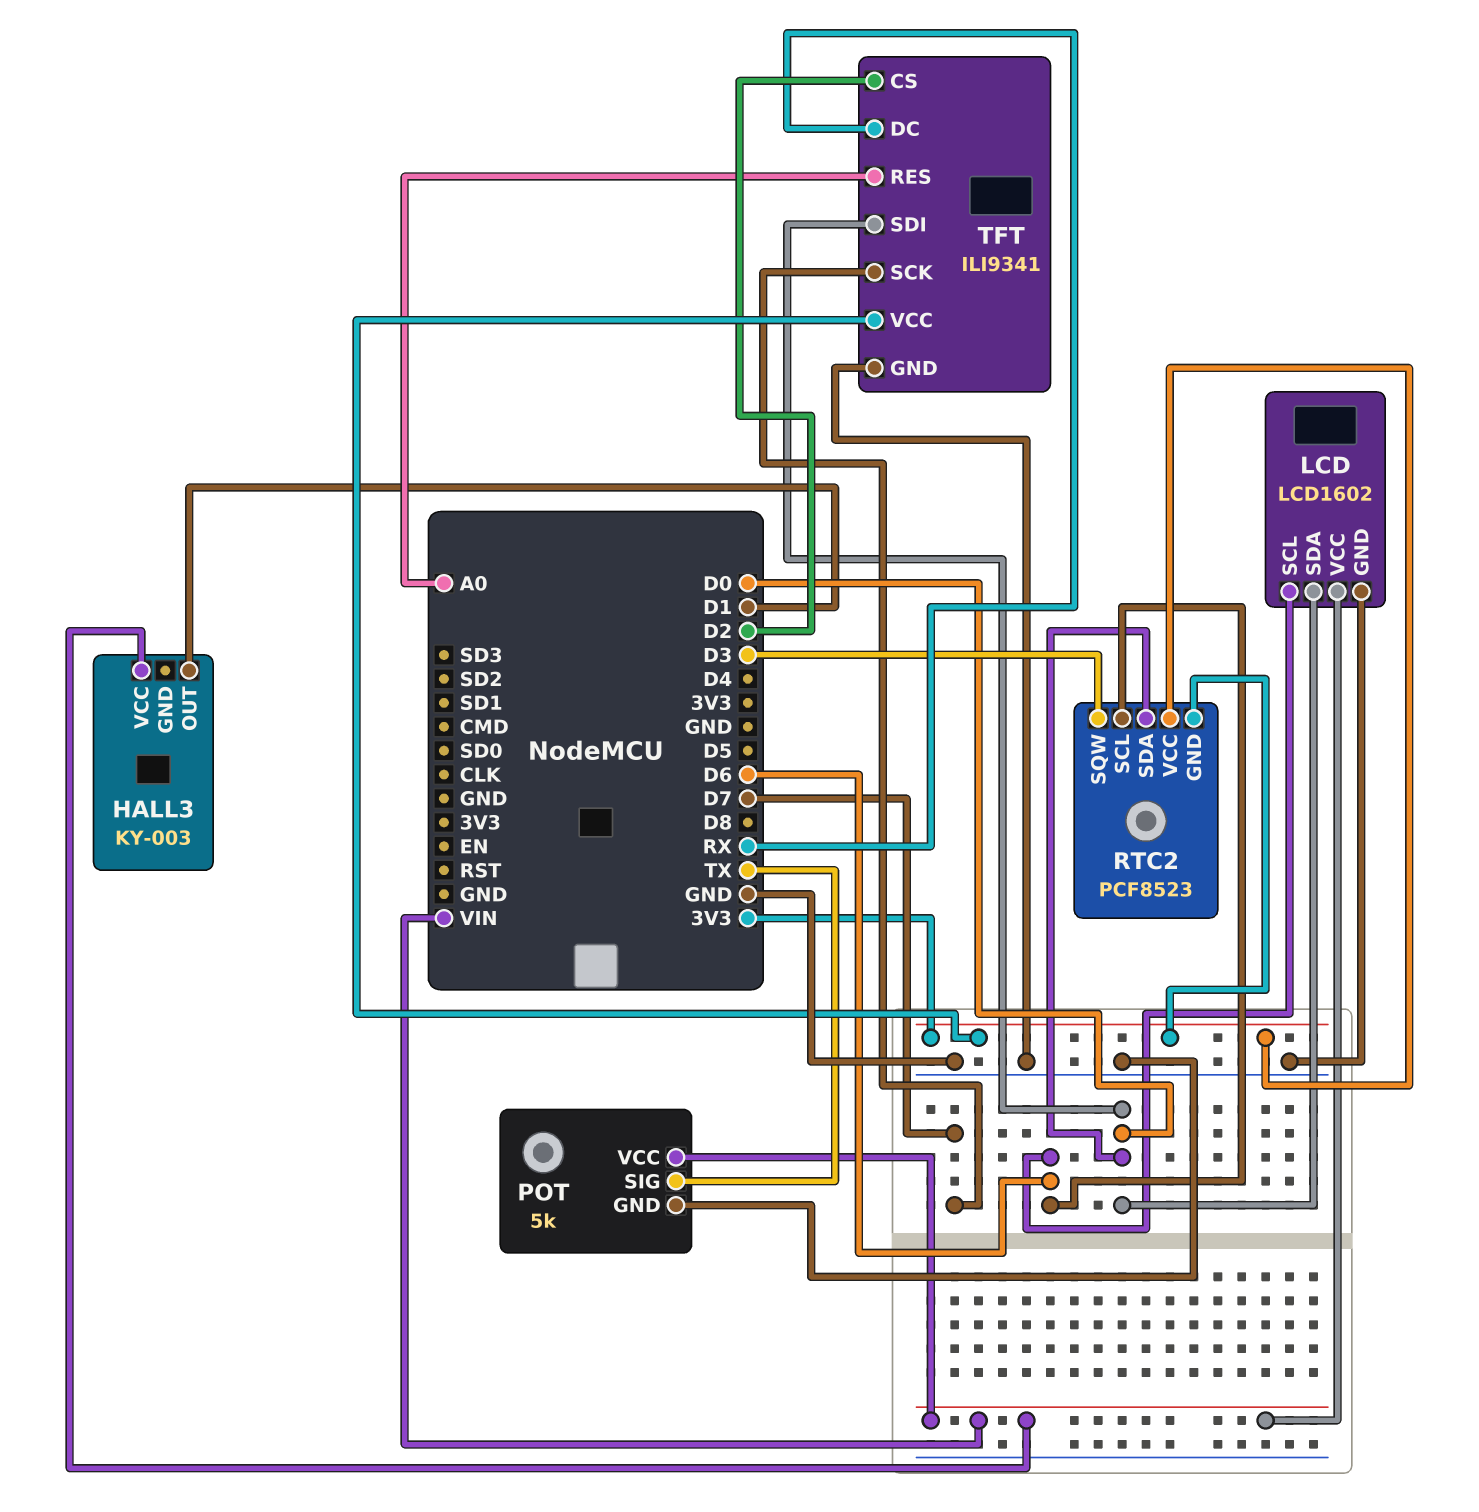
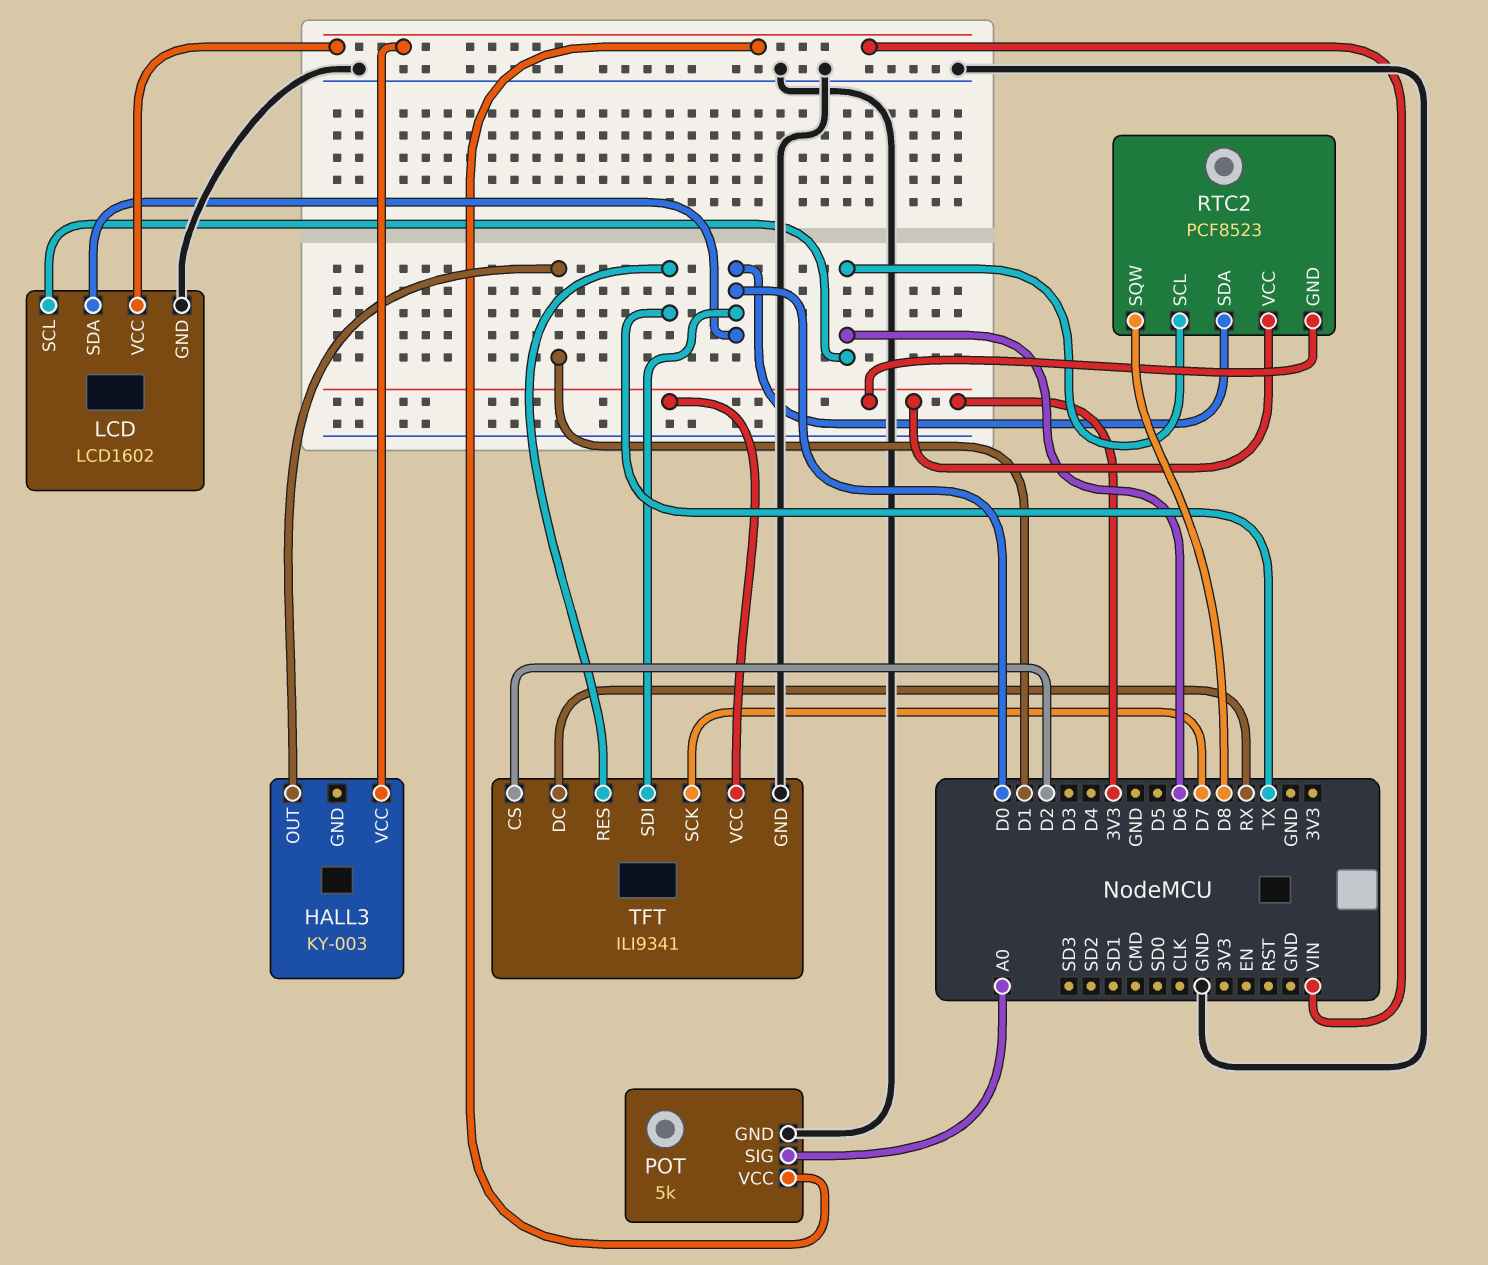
POT pin SIG: TX -> A0
RTC2 pin SQW: D3 -> D8
TFT pin RES: A0 -> TX

